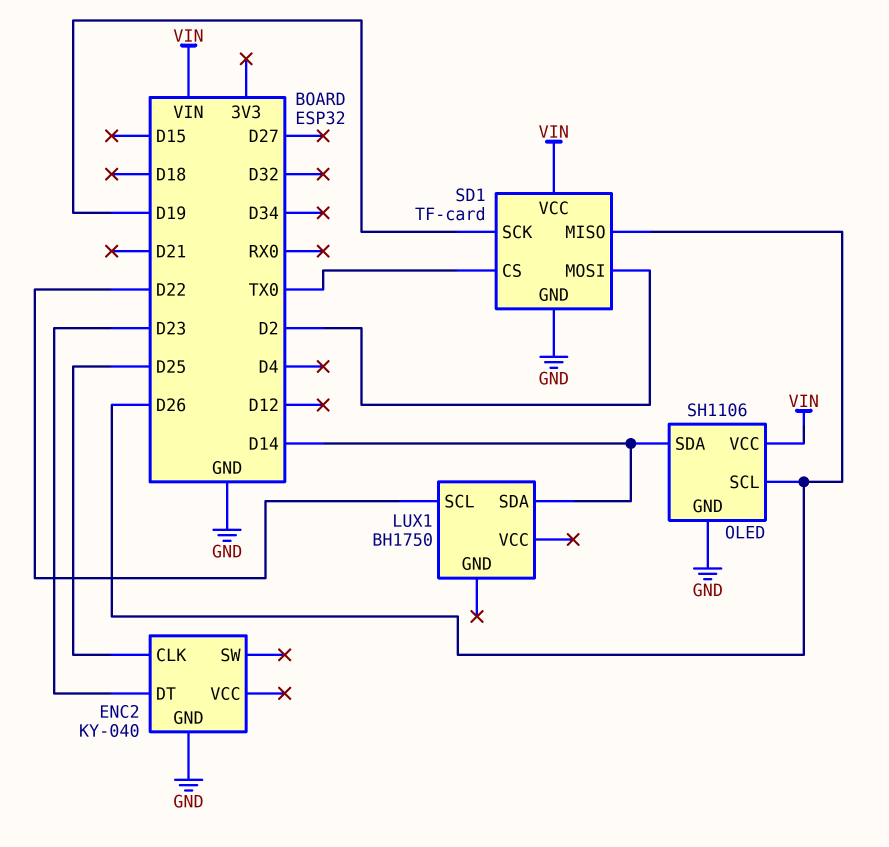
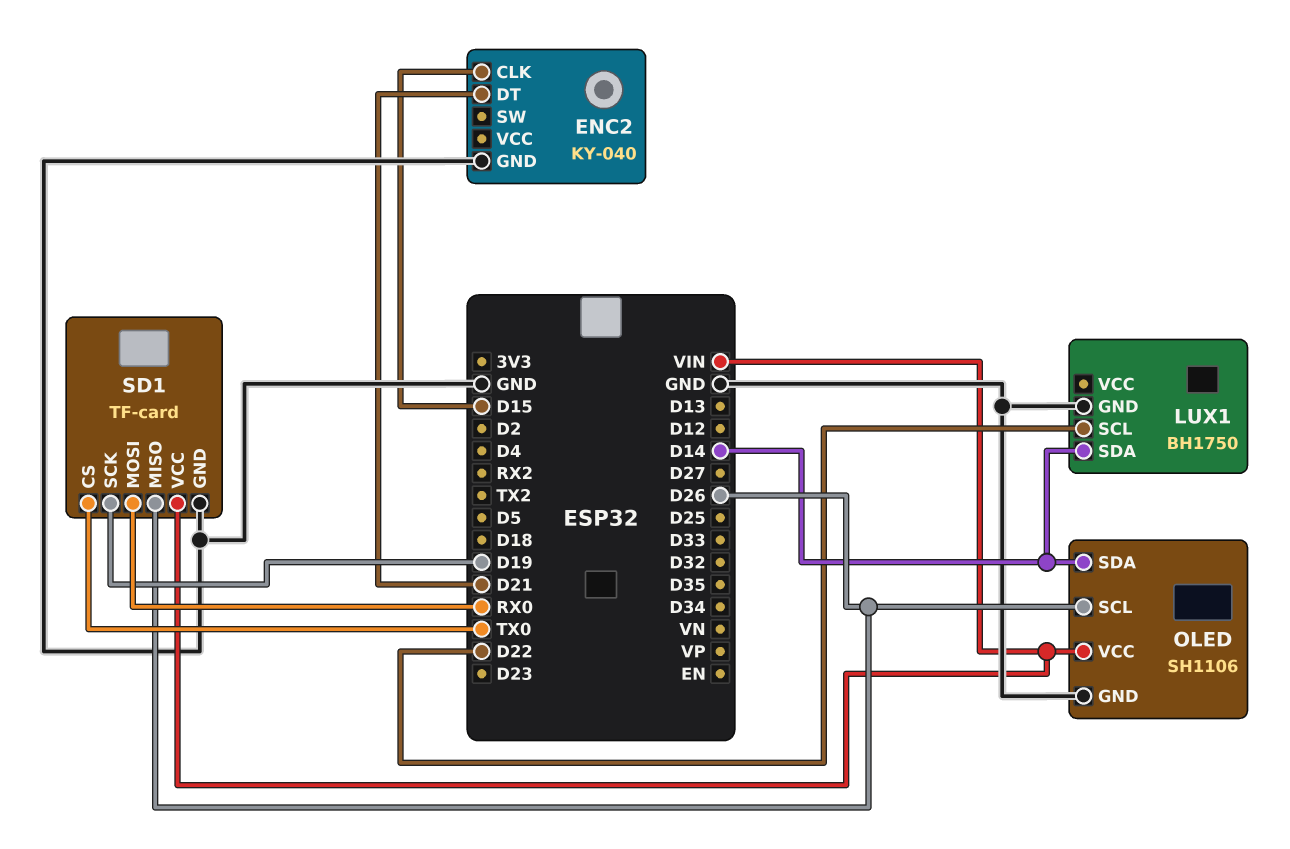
ENC2 pin CLK: D25 -> D15
ENC2 pin DT: D23 -> D21
LUX1 pin GND: none -> GND
SD1 pin MOSI: D2 -> RX0

